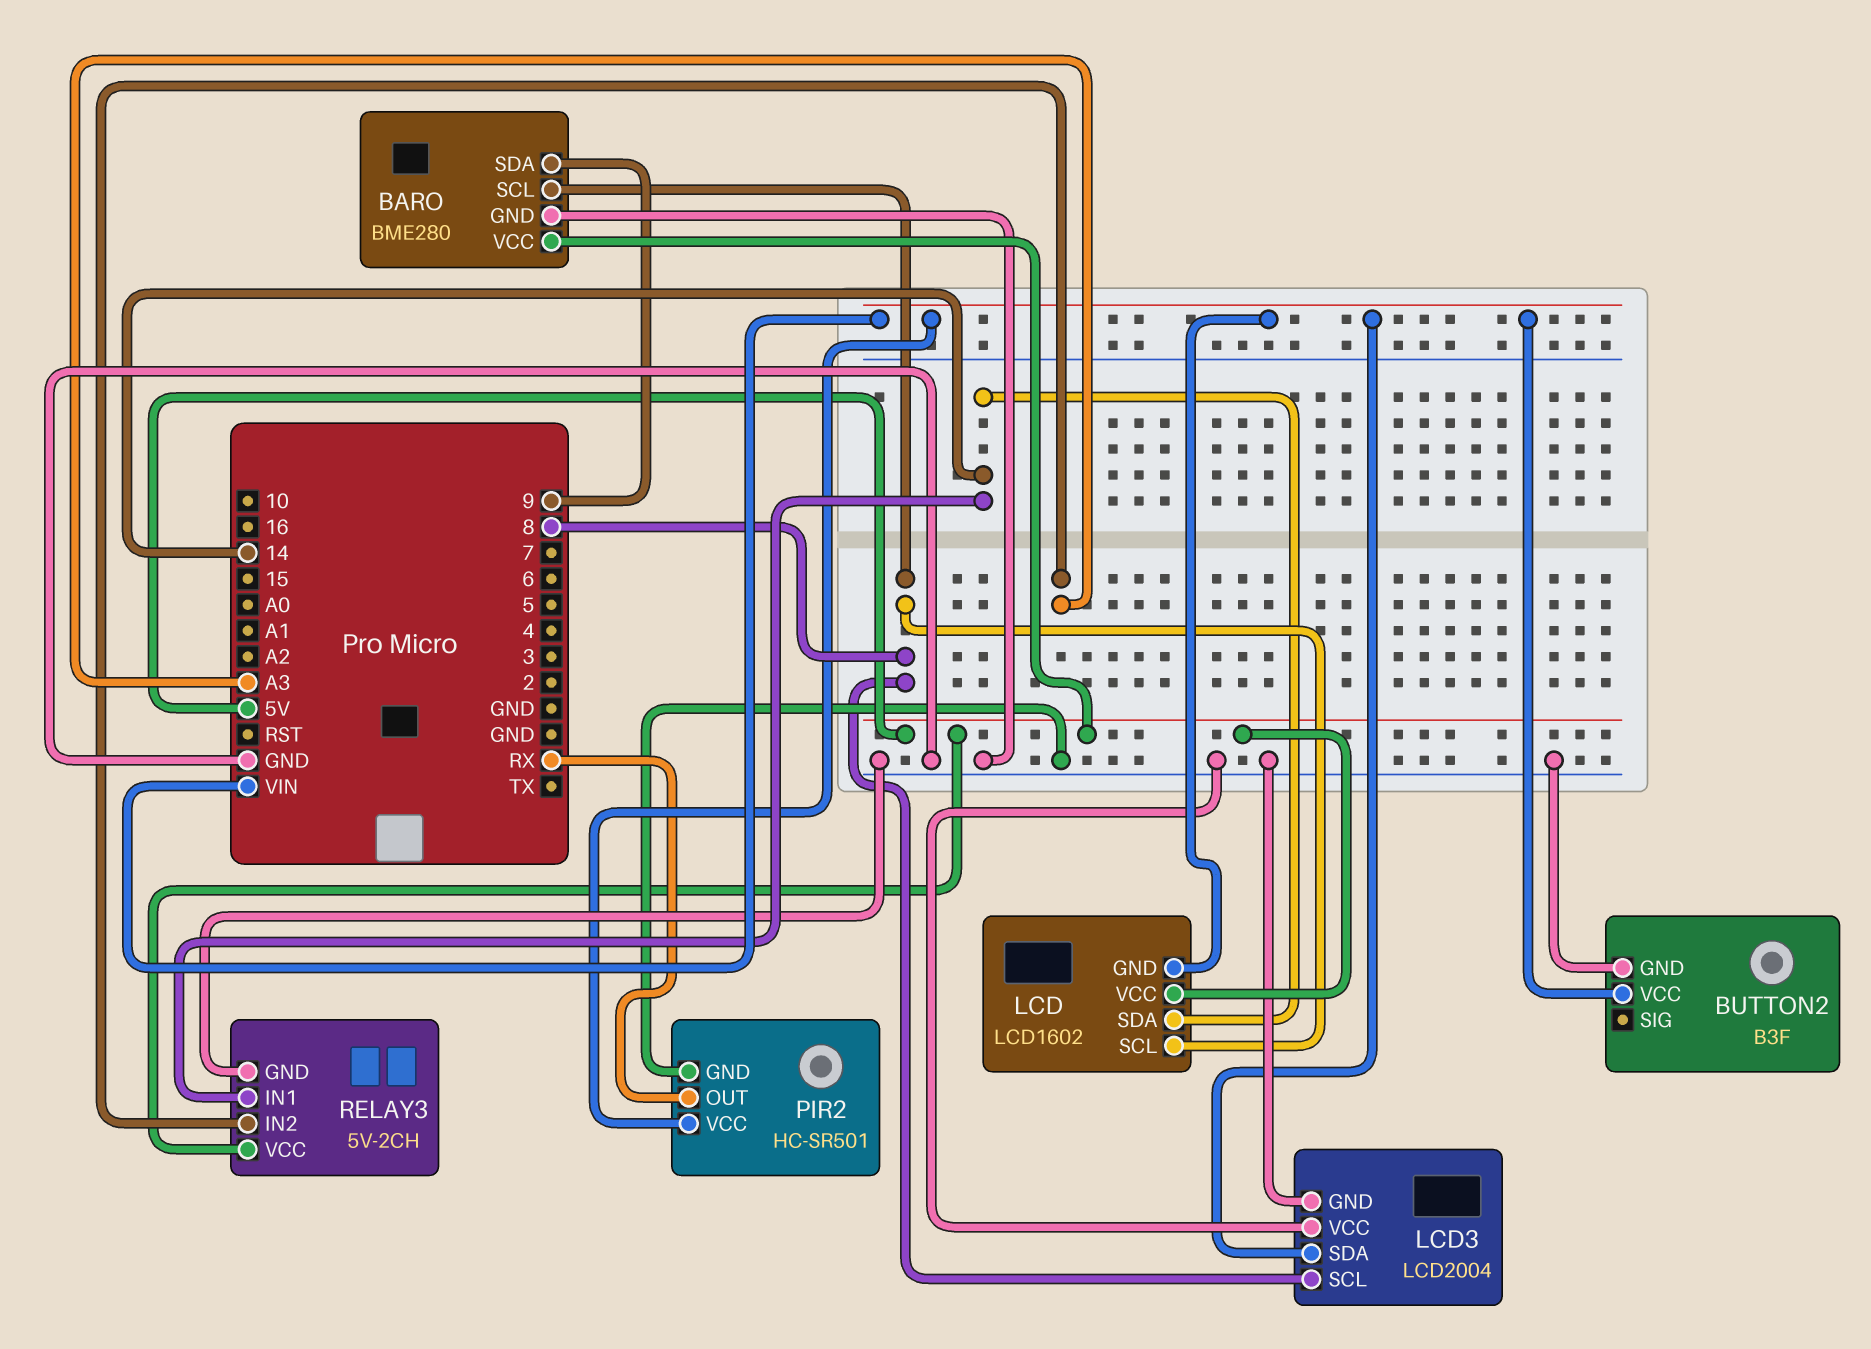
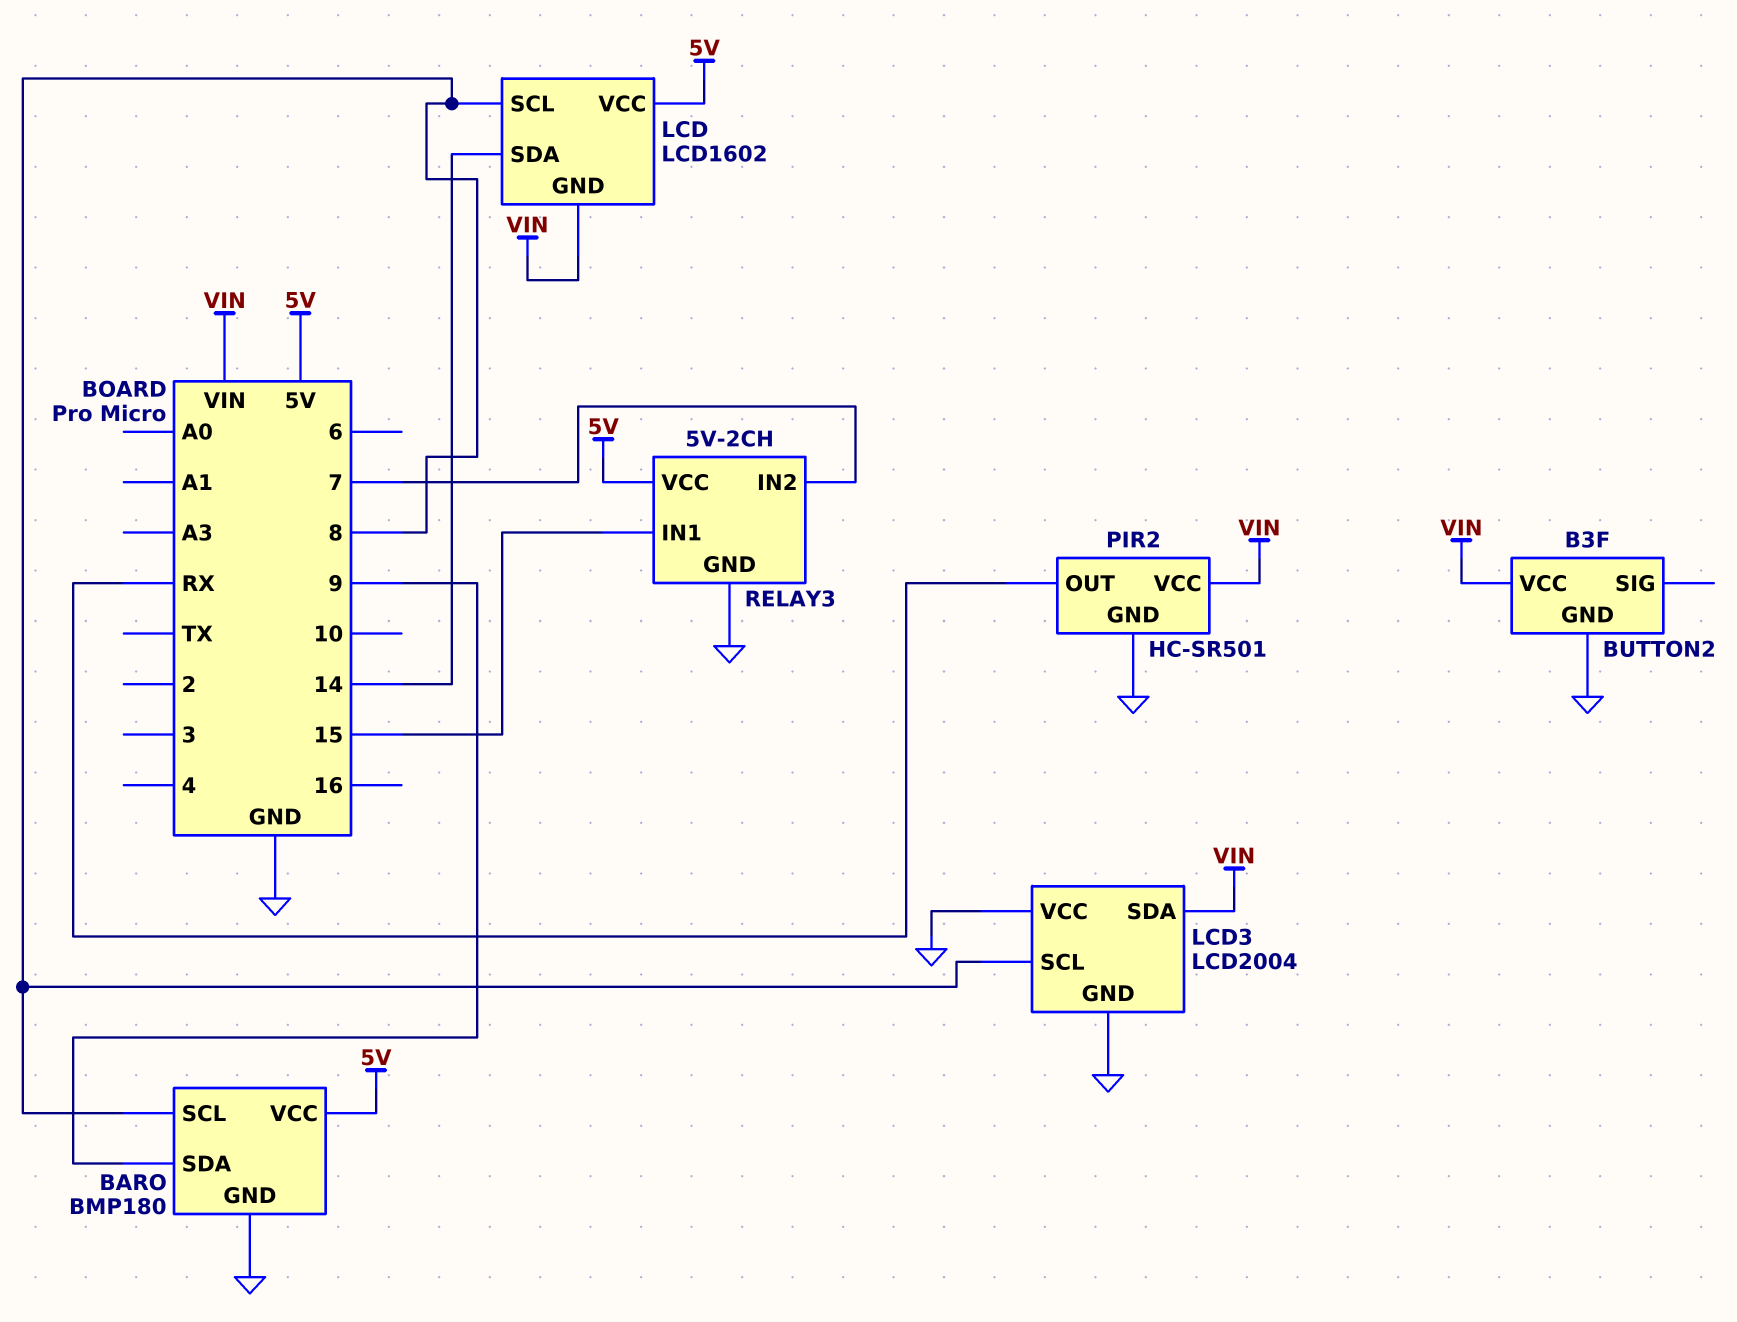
BARO: BME280 -> BMP180
RELAY3 pin IN1: 14 -> 15
RELAY3 pin IN2: A3 -> 7

